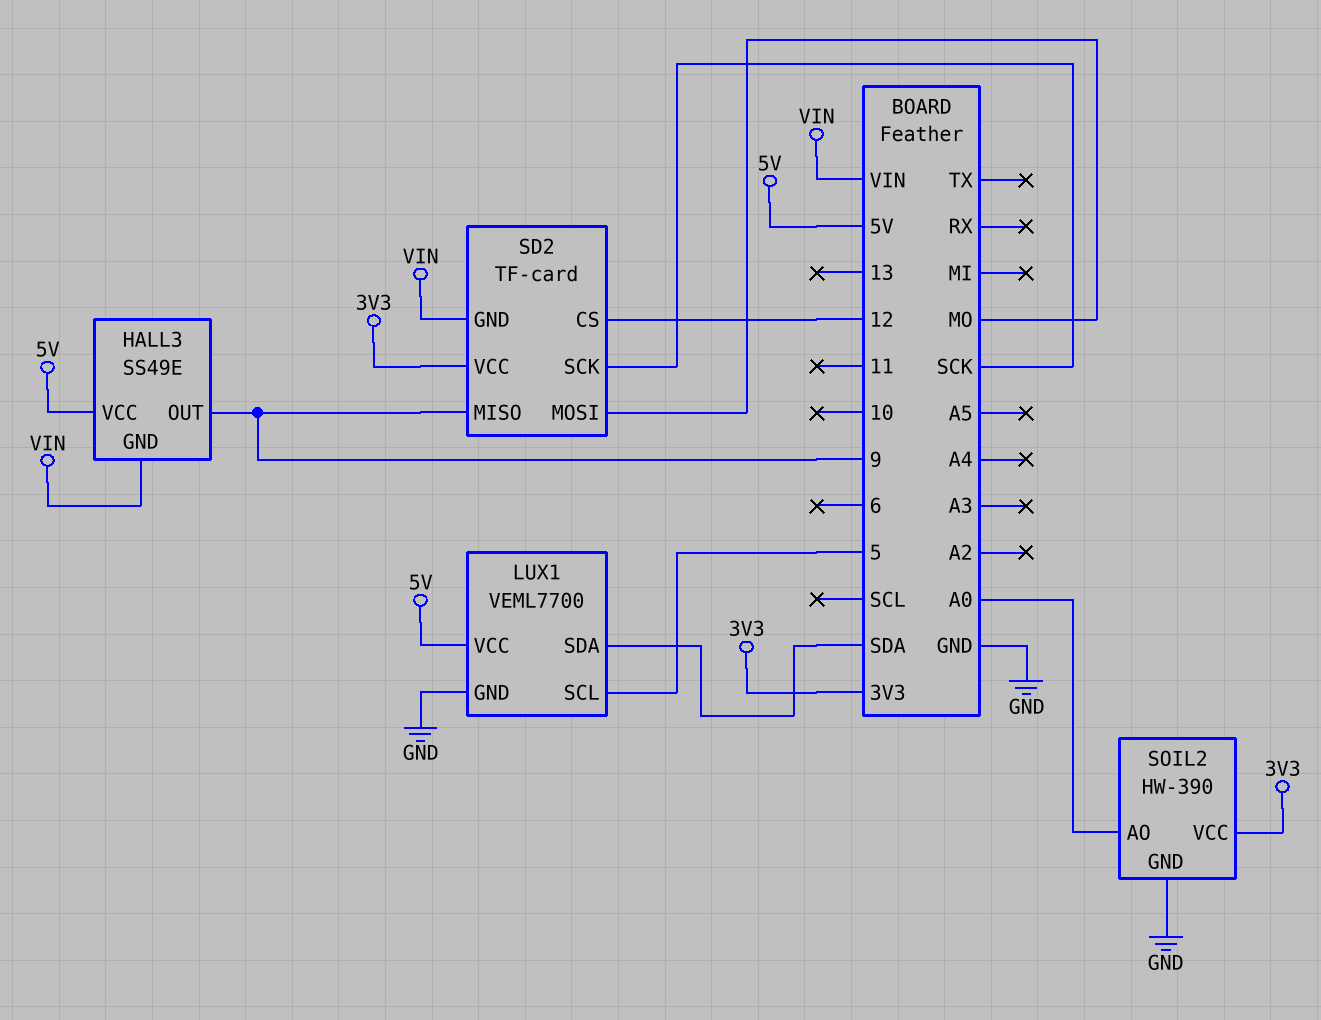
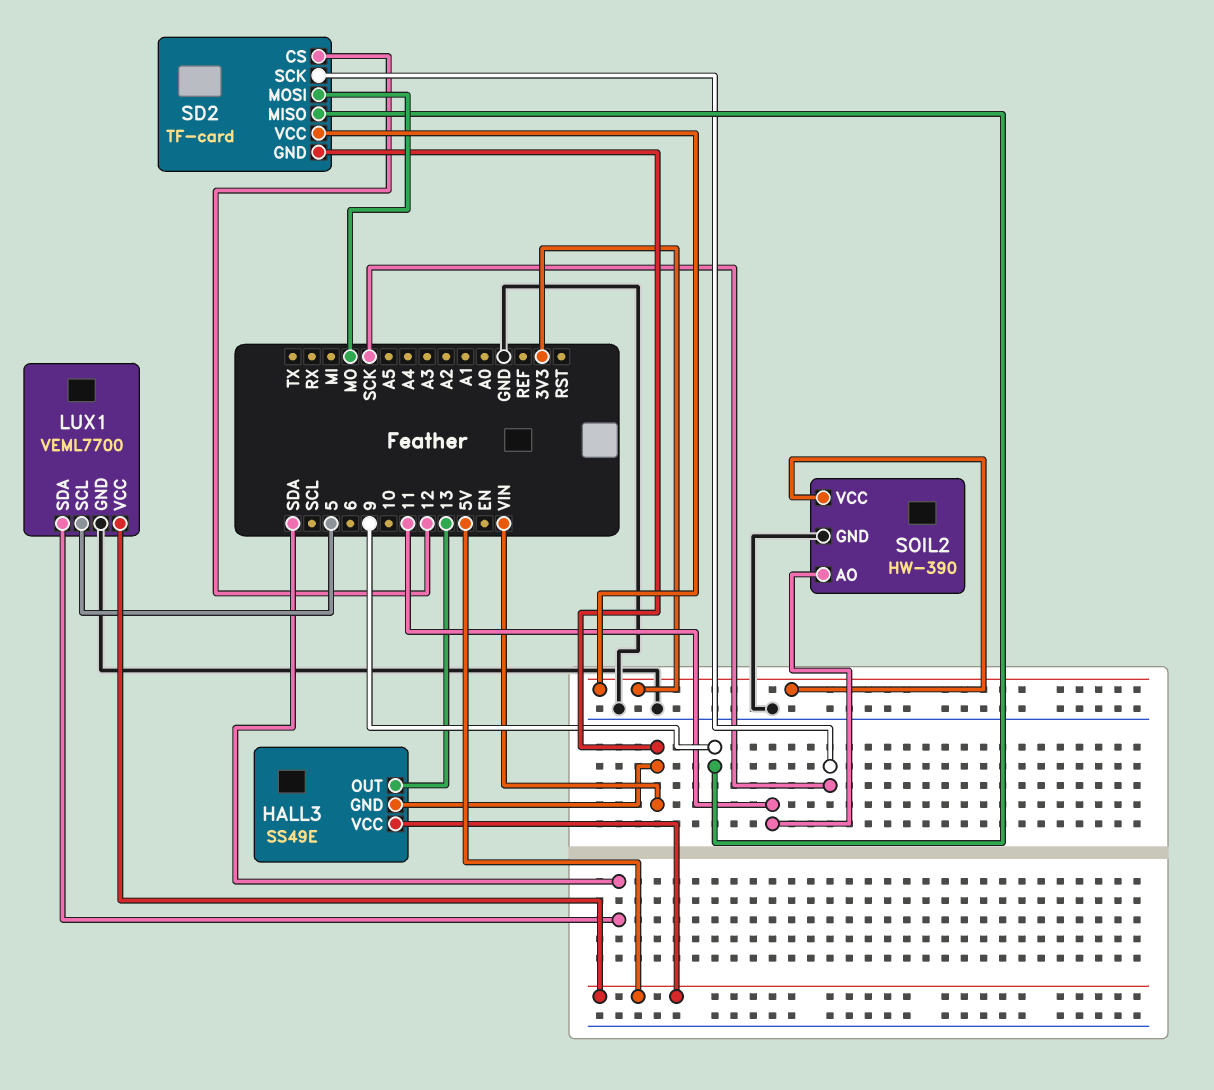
HALL3 pin OUT: 9 -> 13
SOIL2 pin AO: A0 -> 11

